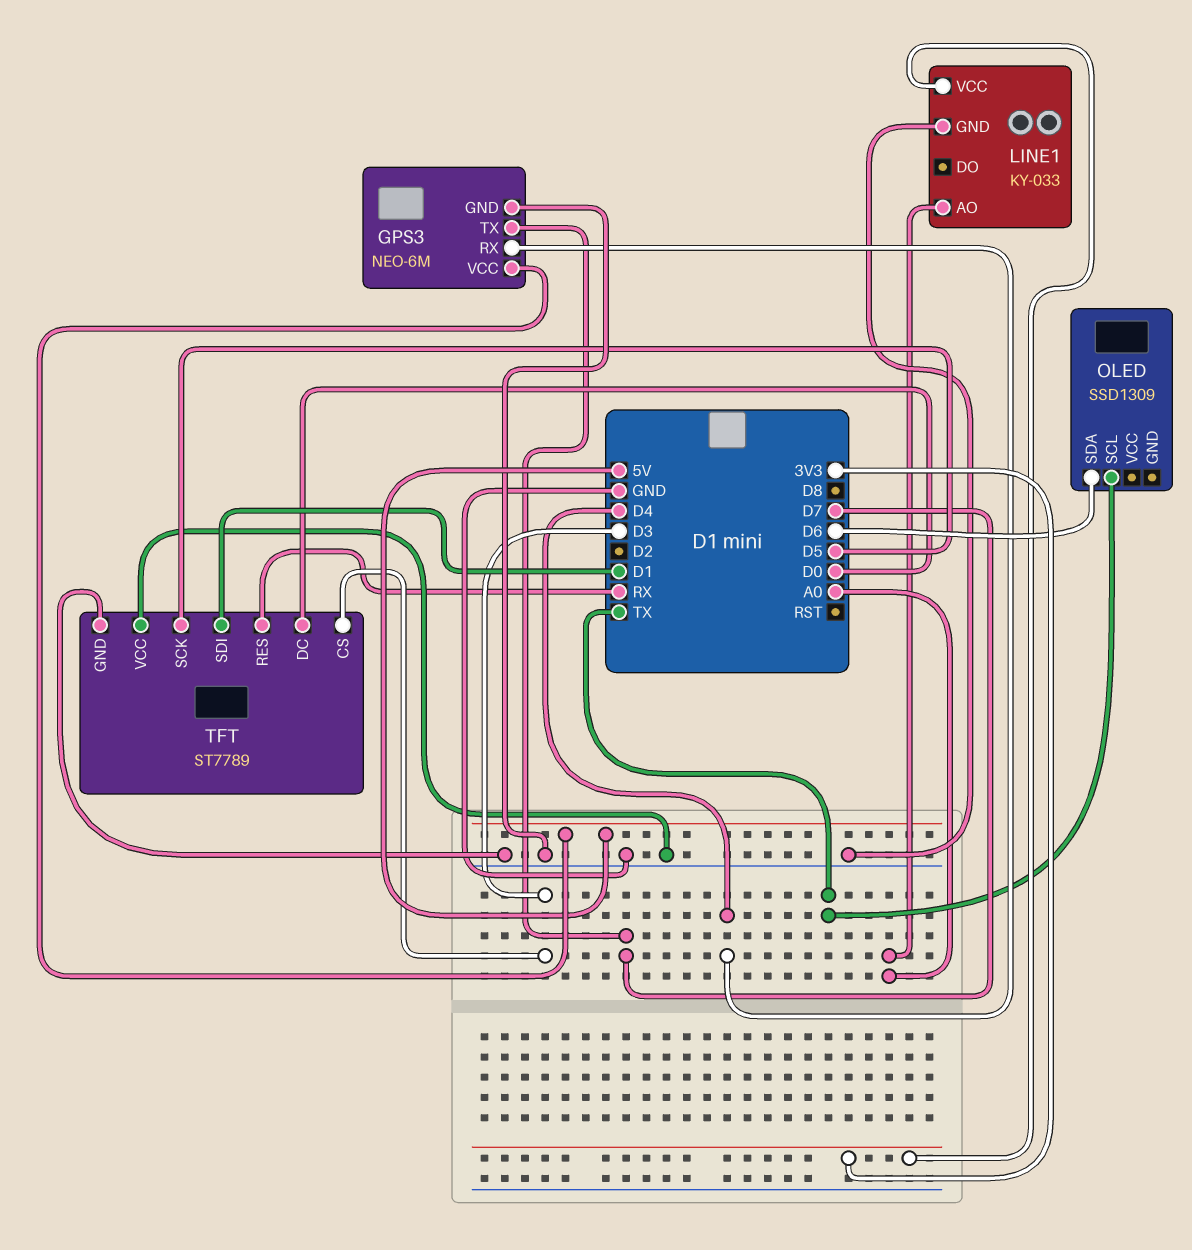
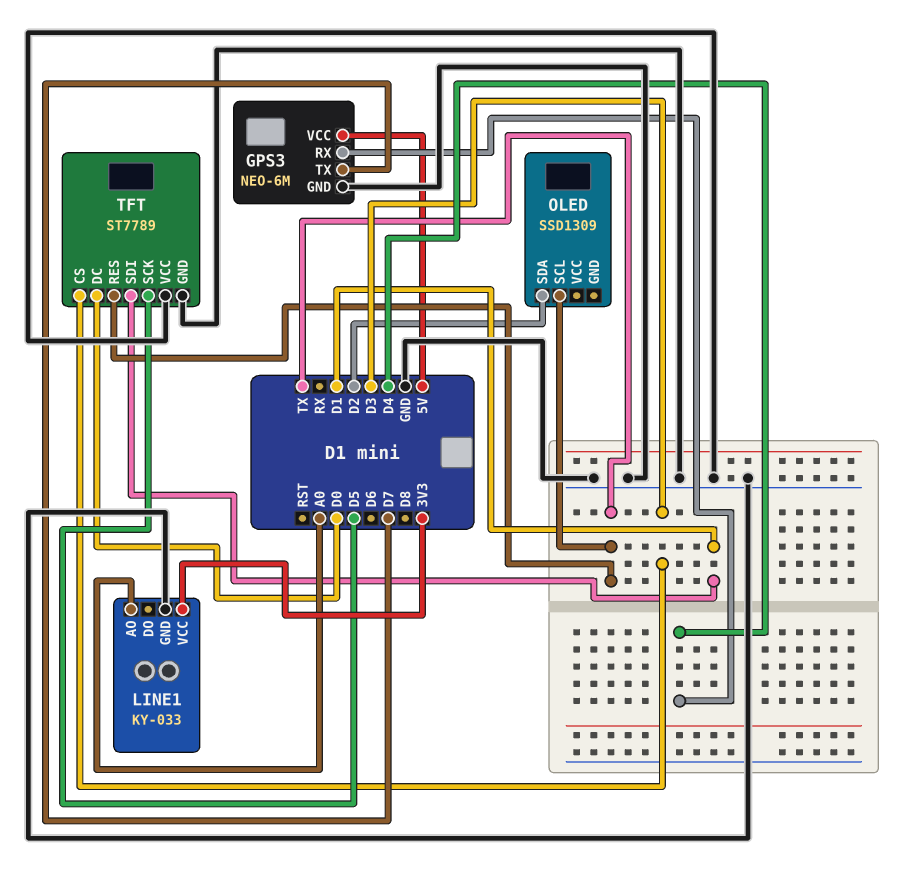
OLED pin SDA: D6 -> D2
TFT pin RES: RX -> TX

